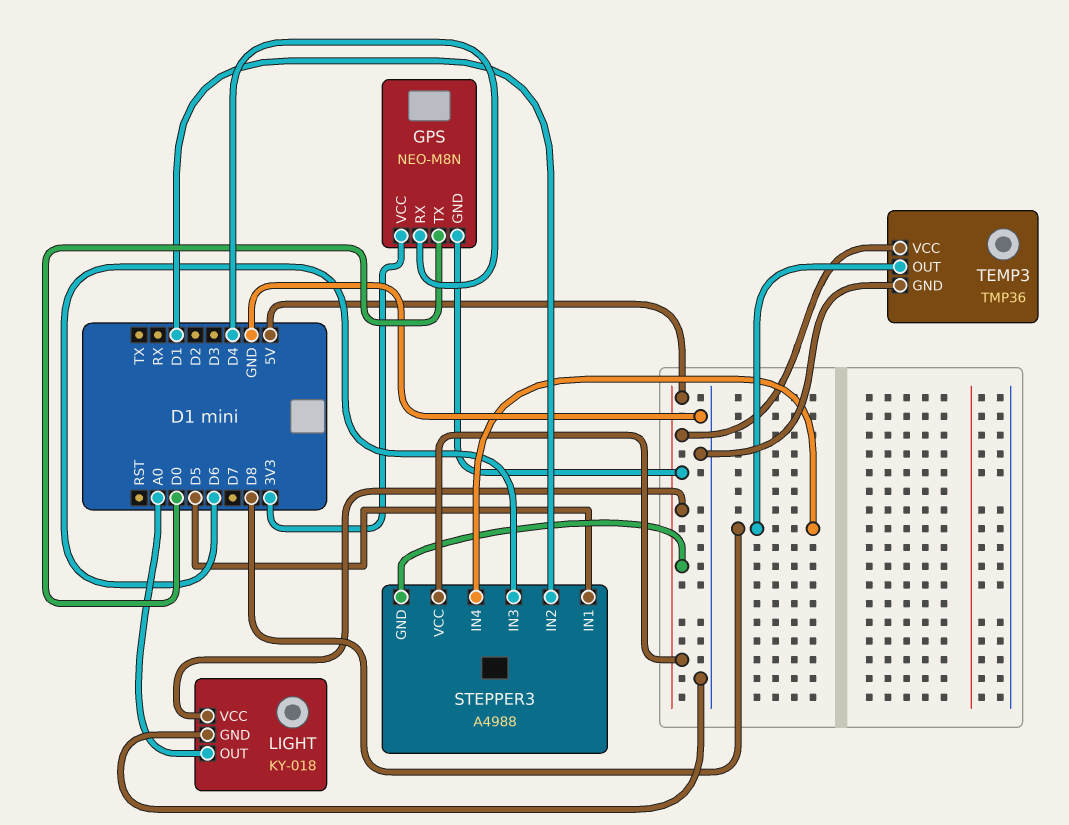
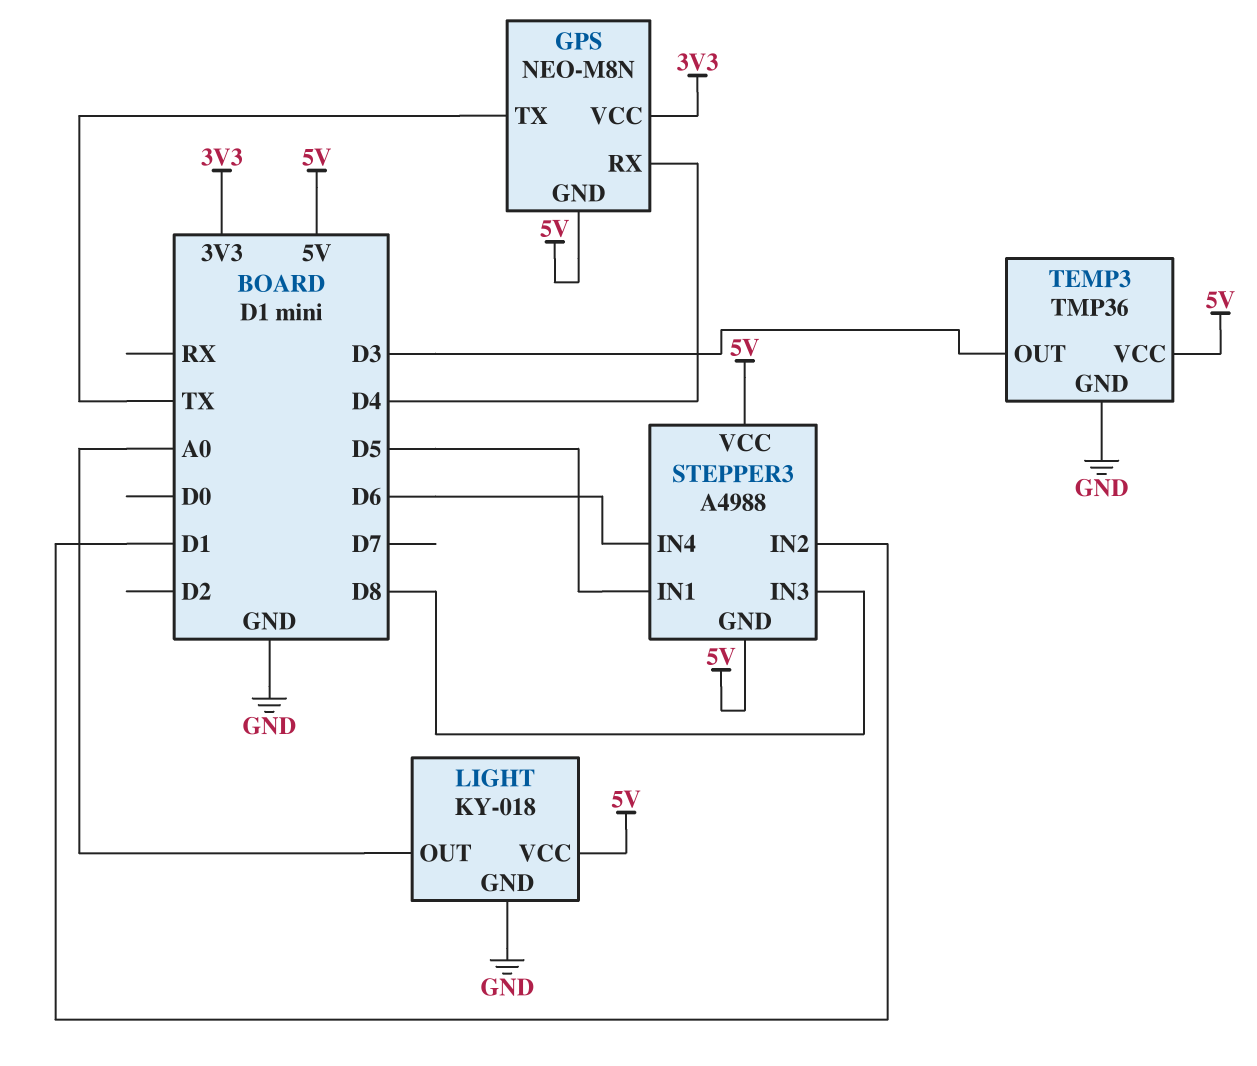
GPS pin TX: D0 -> TX
STEPPER3 pin IN3: D6 -> D8
STEPPER3 pin IN4: D8 -> D6
TEMP3 pin OUT: D8 -> D3

